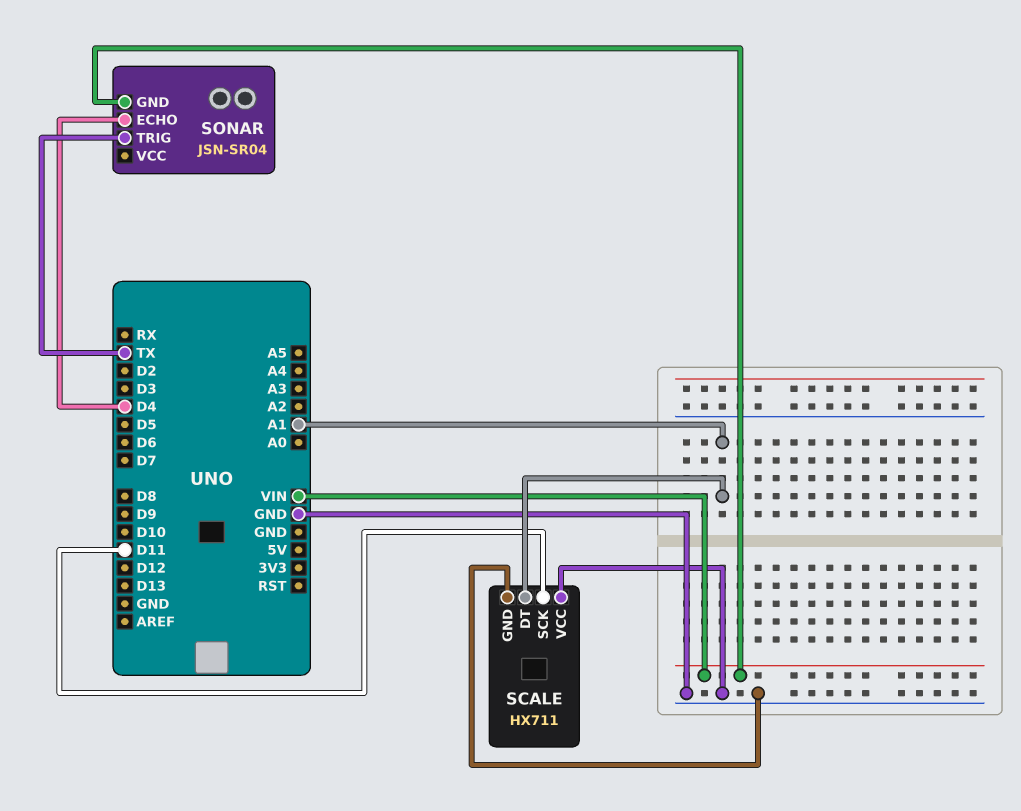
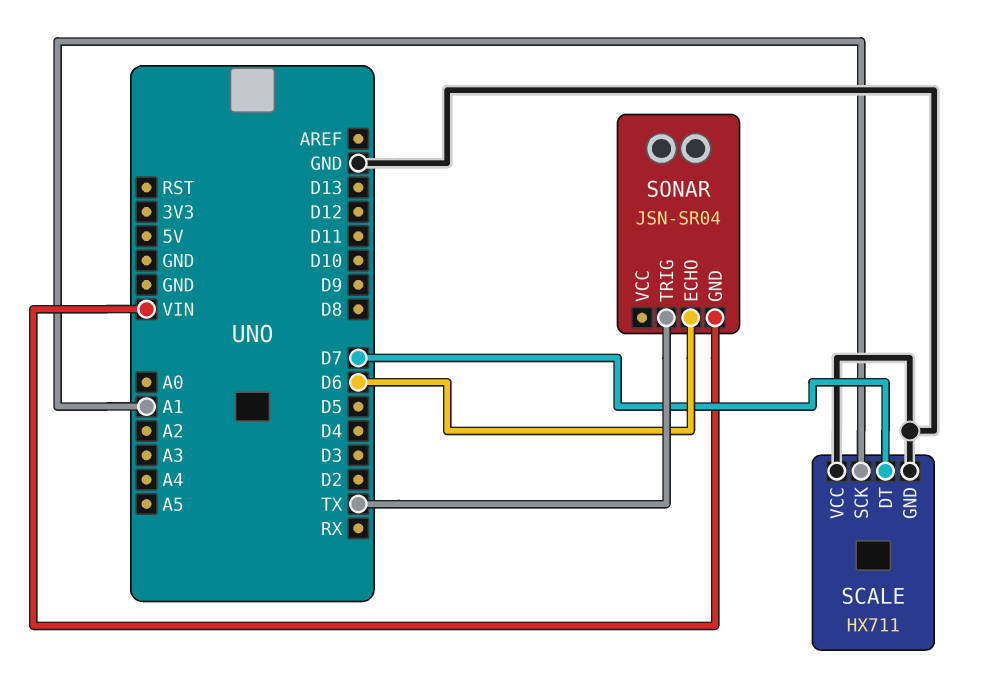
SCALE pin DT: A1 -> D7
SCALE pin SCK: D11 -> A1
SONAR pin ECHO: D4 -> D6

